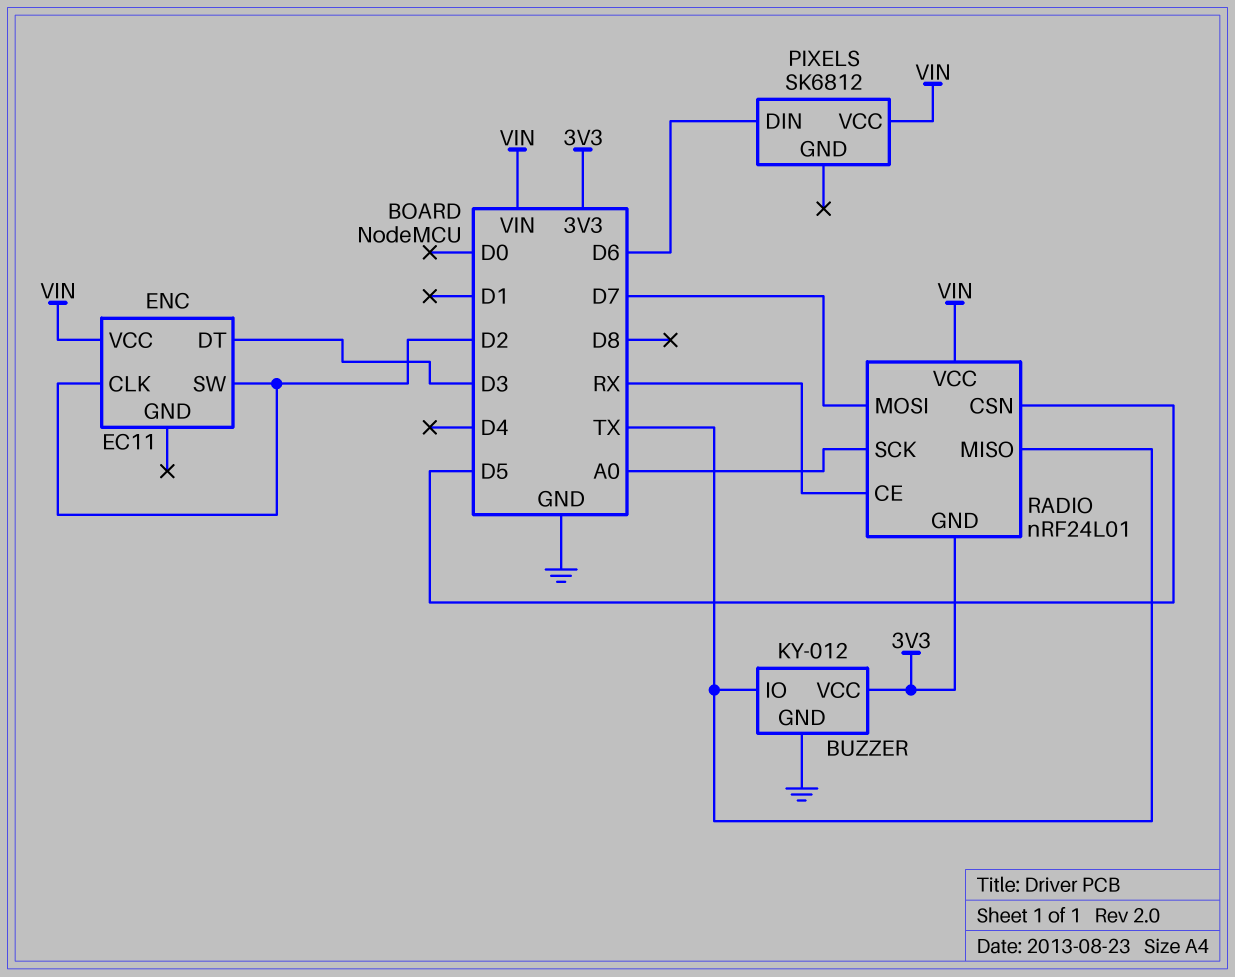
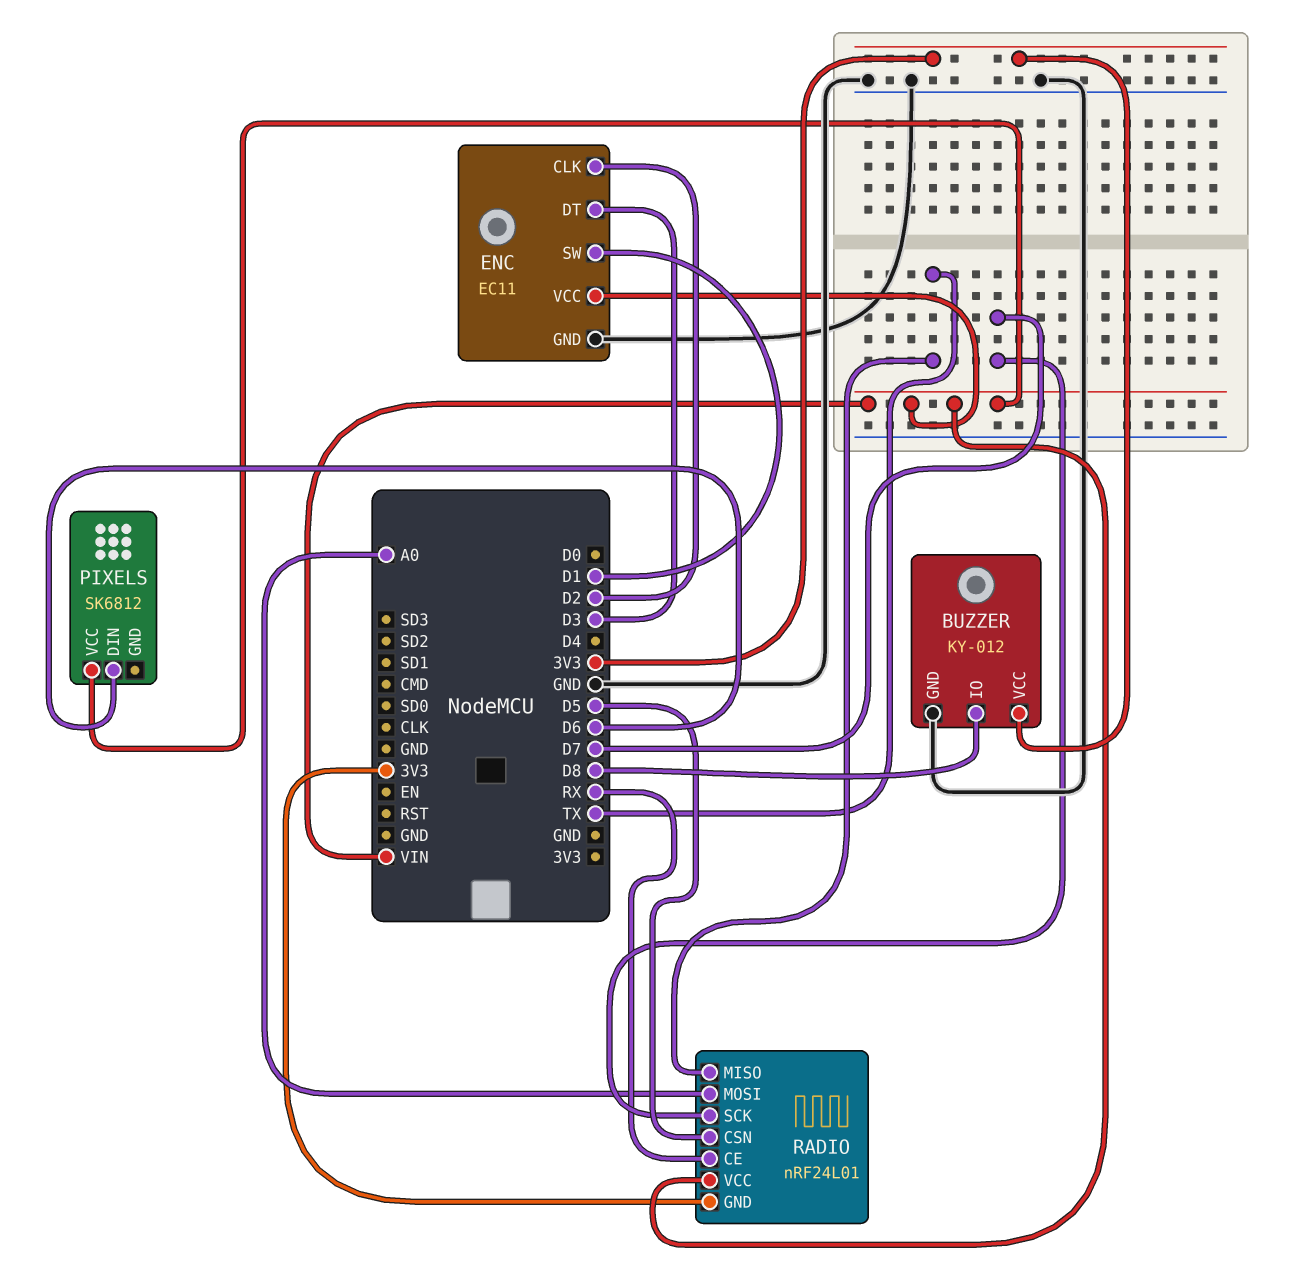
BUZZER pin IO: TX -> D8
ENC pin GND: none -> GND
ENC pin SW: D2 -> D1
RADIO pin MOSI: D7 -> A0
RADIO pin SCK: A0 -> D7

